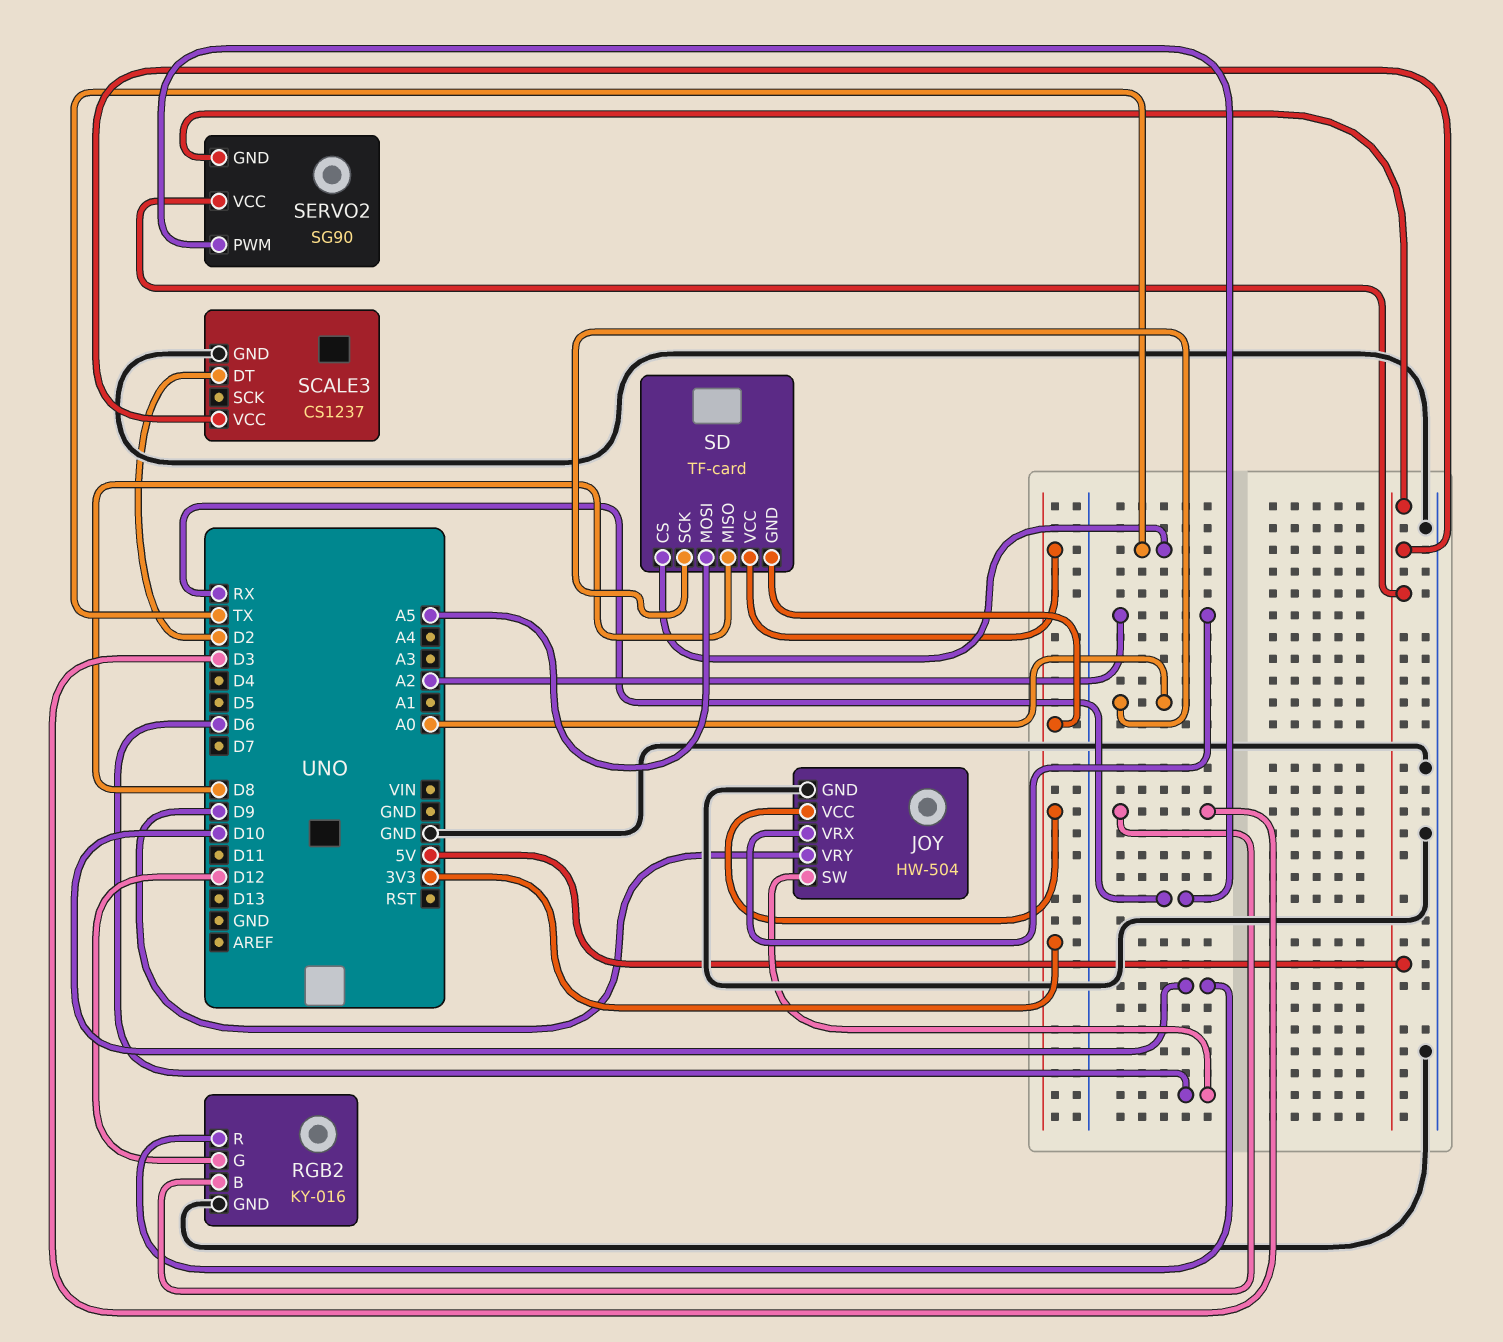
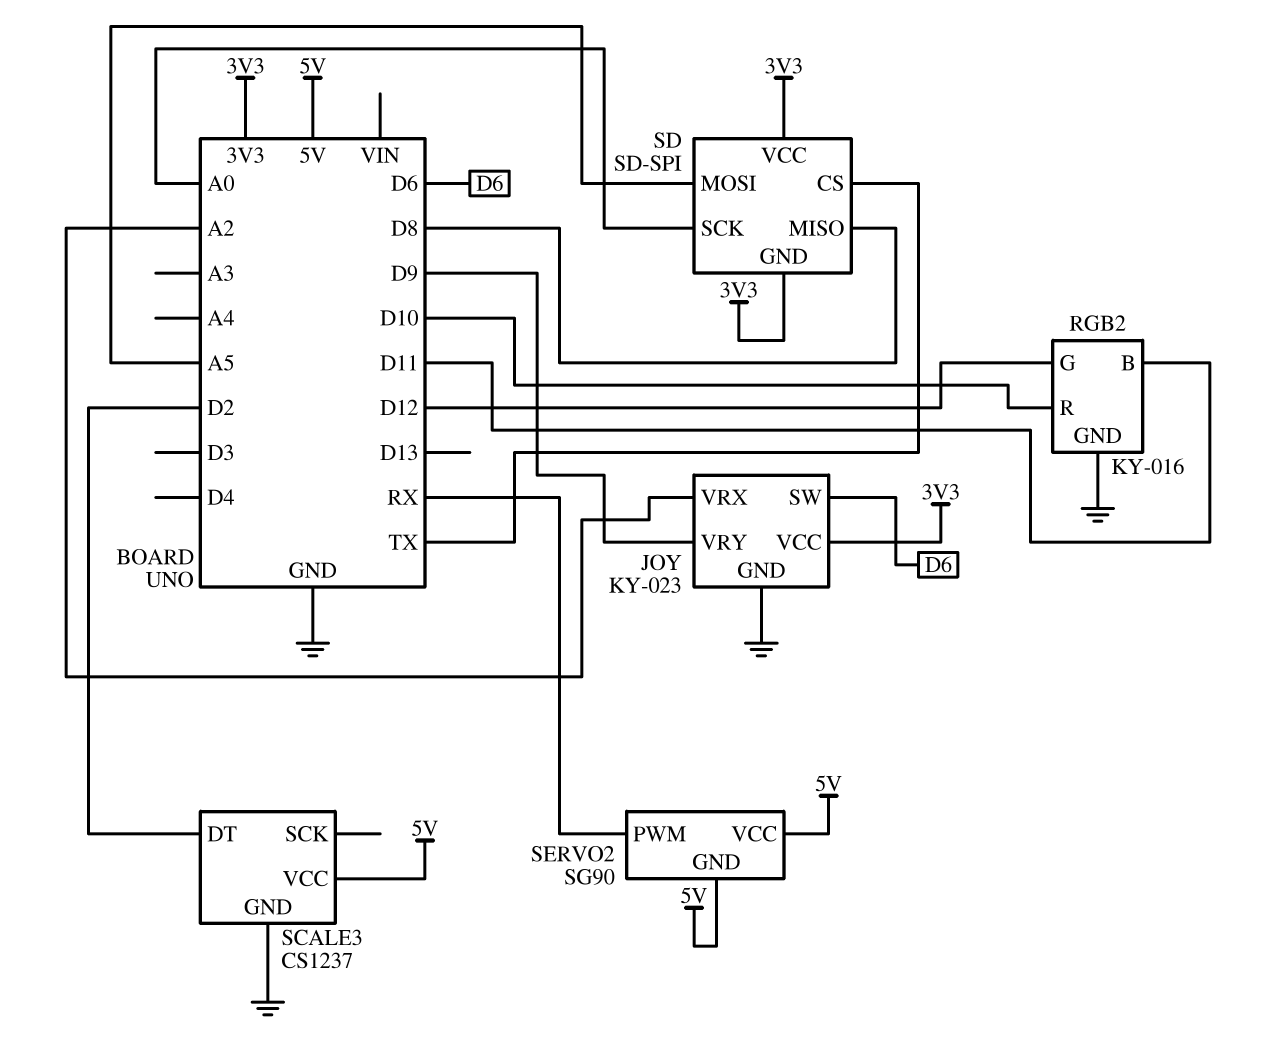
JOY: HW-504 -> KY-023
RGB2 pin B: D3 -> D11
SD: TF-card -> SD-SPI

